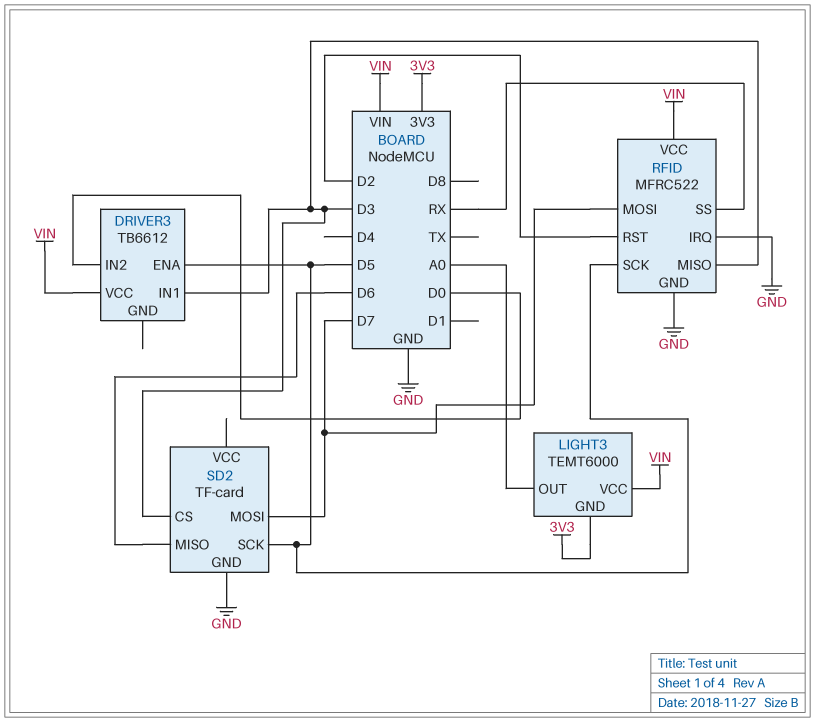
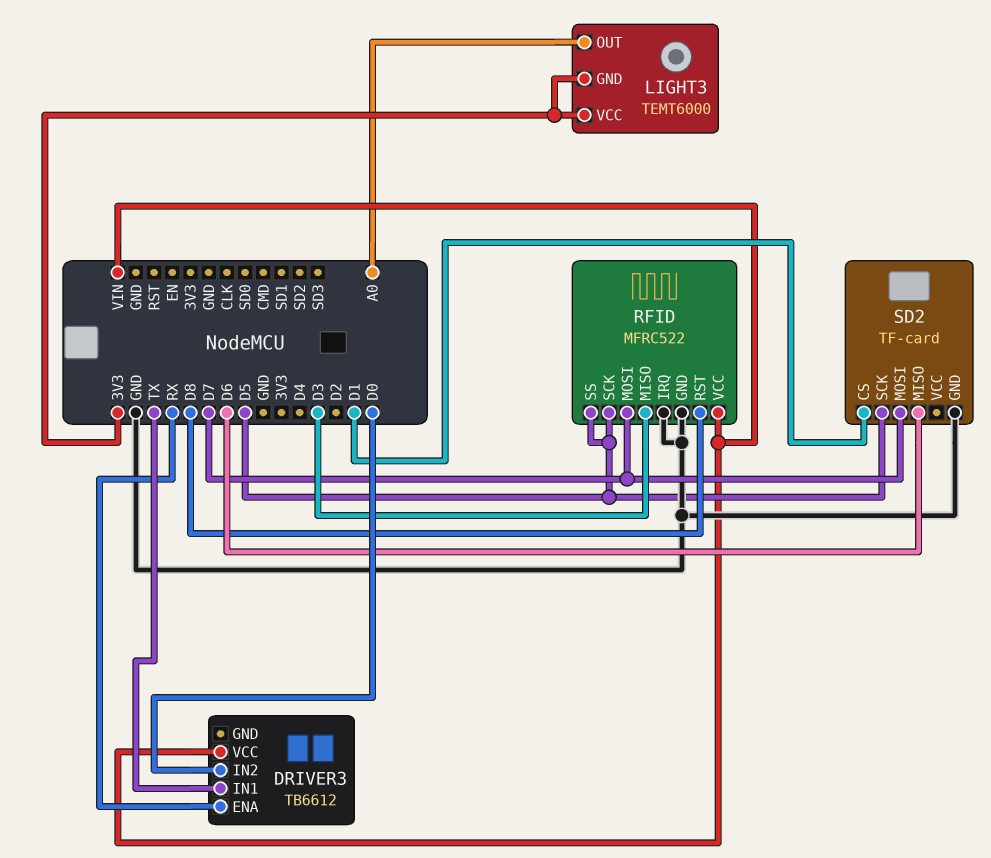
DRIVER3 pin ENA: D5 -> RX
DRIVER3 pin IN1: D3 -> TX
LIGHT3 pin VCC: VIN -> 3V3
RFID pin RST: D2 -> D8
RFID pin SS: RX -> D5
SD2 pin CS: D3 -> D1

